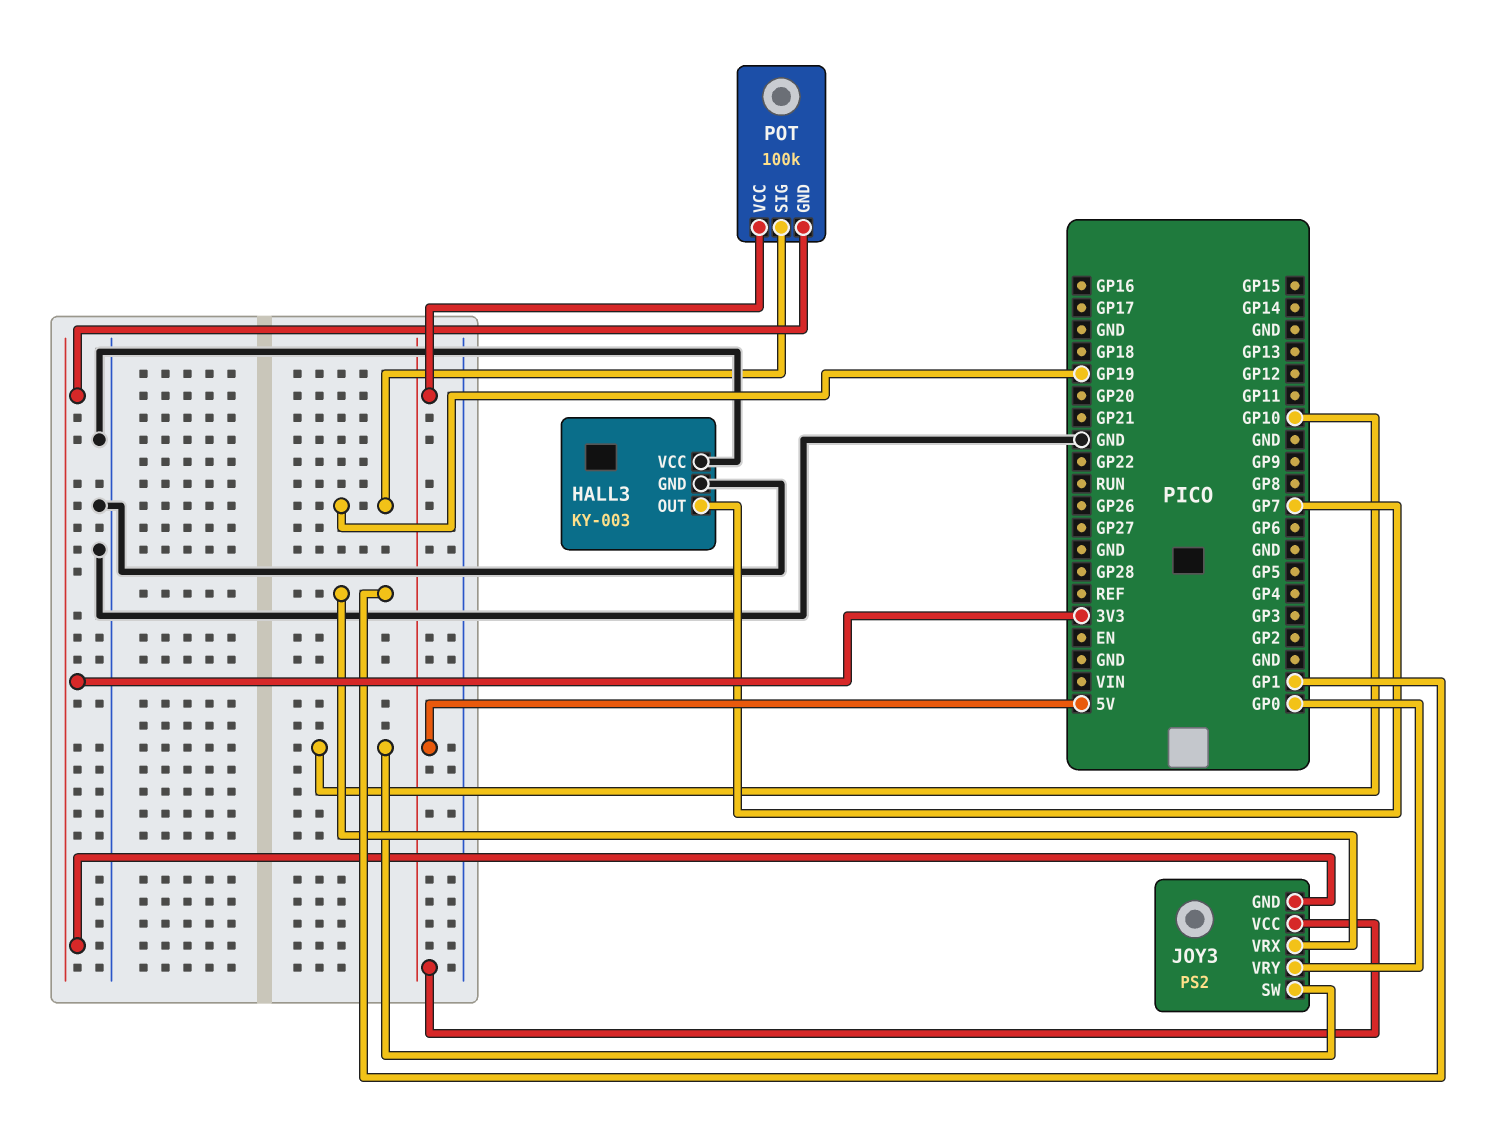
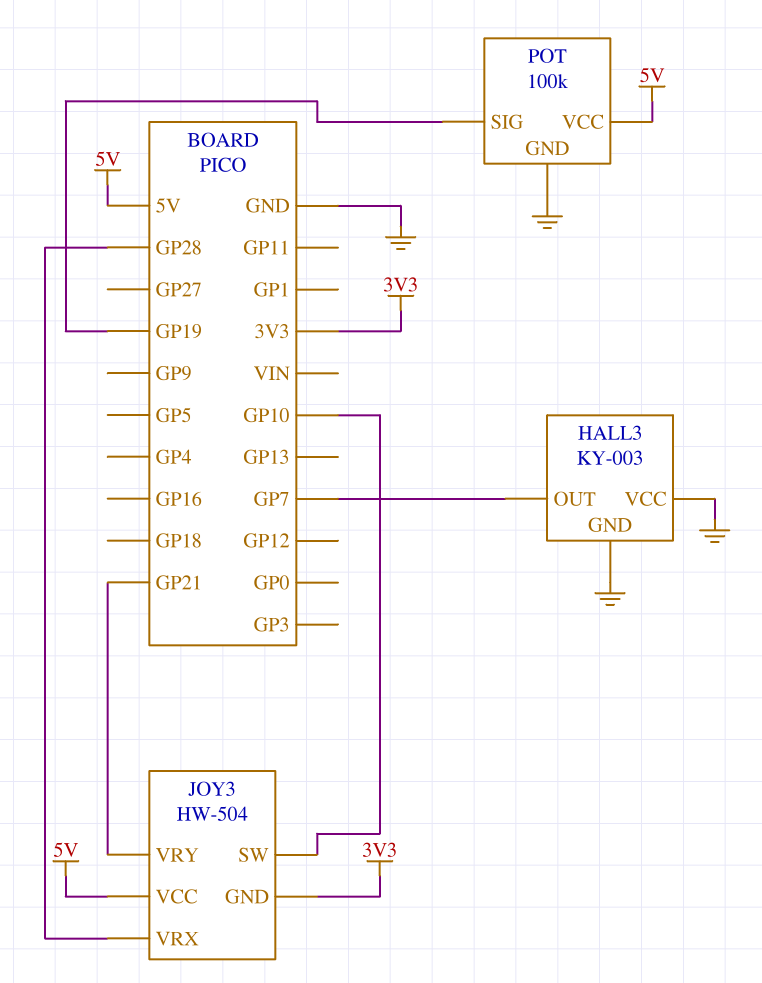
JOY3: PS2 -> HW-504
JOY3 pin VRX: GP1 -> GP28
JOY3 pin VRY: GP0 -> GP21
POT pin GND: 3V3 -> GND

